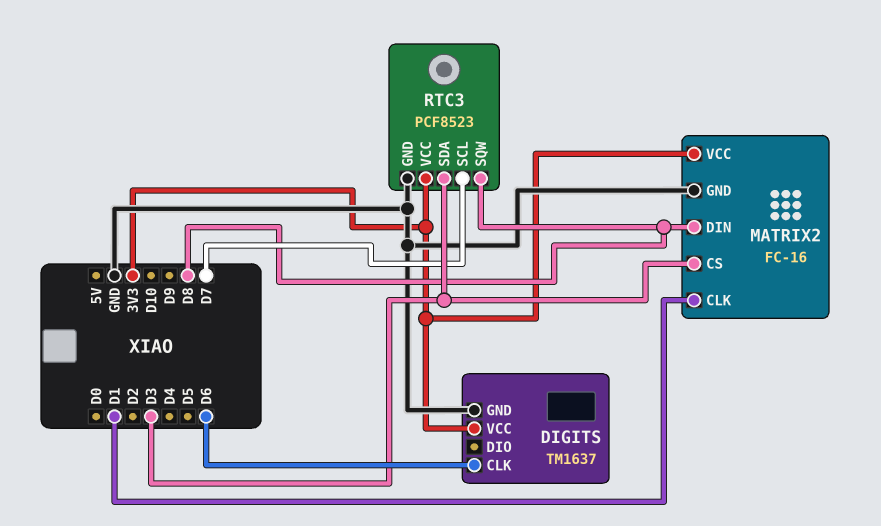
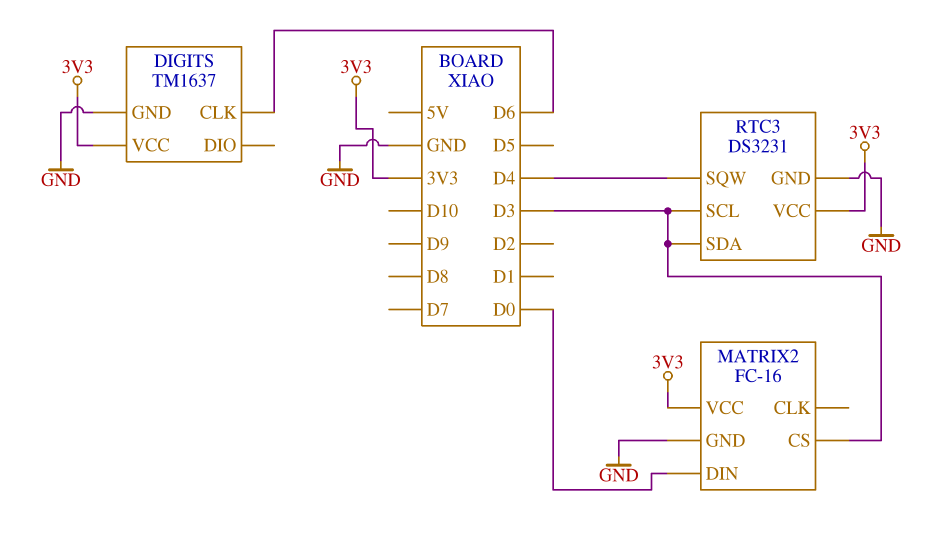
MATRIX2 pin CLK: D1 -> none
MATRIX2 pin DIN: D8 -> D0
RTC3: PCF8523 -> DS3231
RTC3 pin SCL: D7 -> D3
RTC3 pin SQW: D8 -> D4

